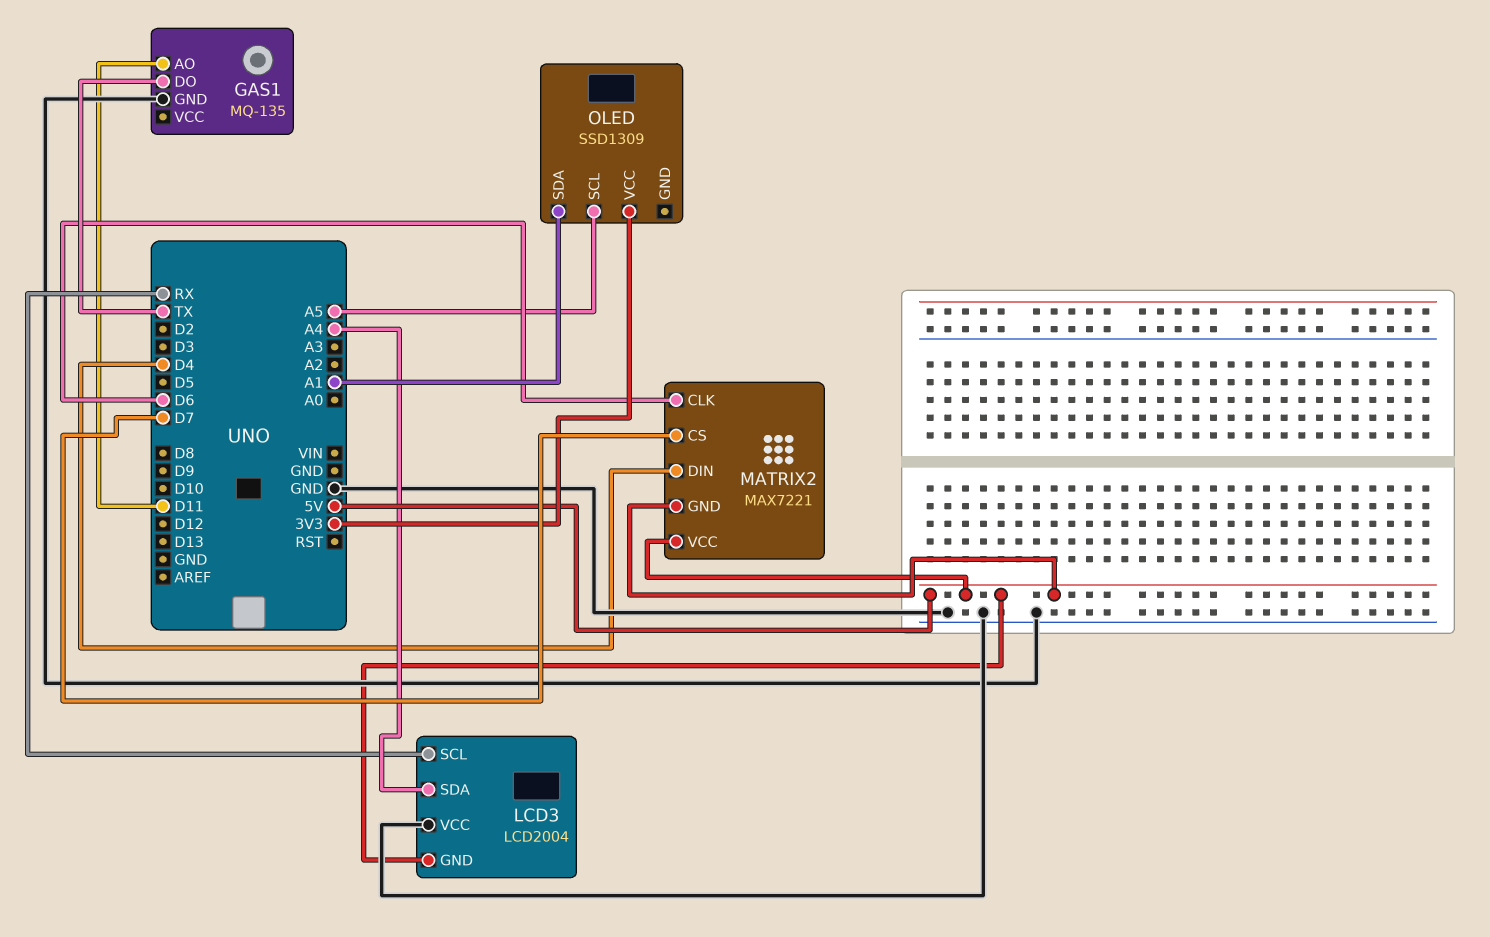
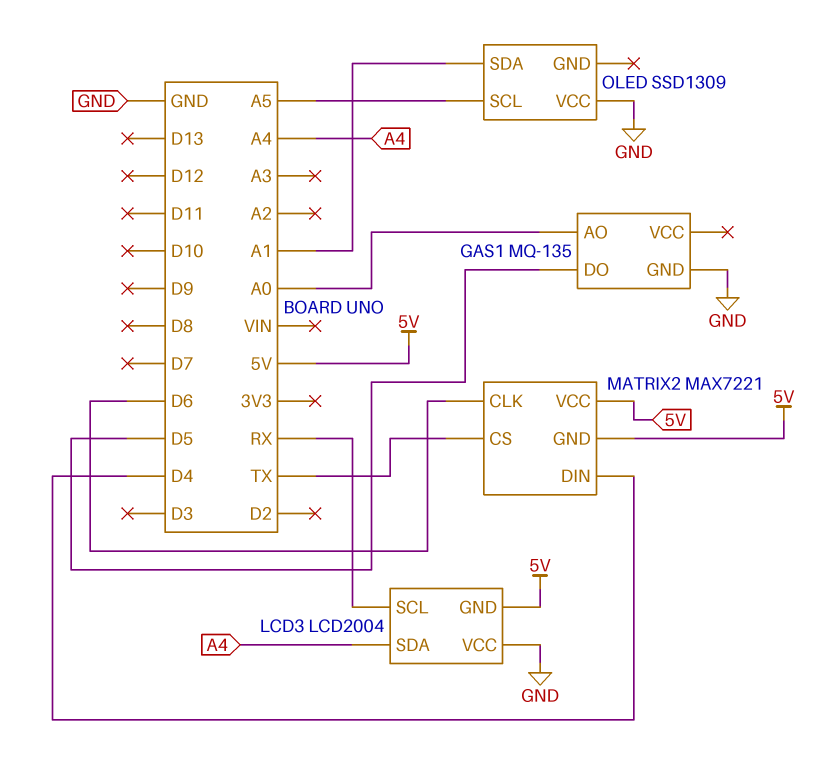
GAS1 pin AO: D11 -> A0
GAS1 pin DO: TX -> D5
MATRIX2 pin CS: D7 -> TX
OLED pin VCC: 3V3 -> GND

